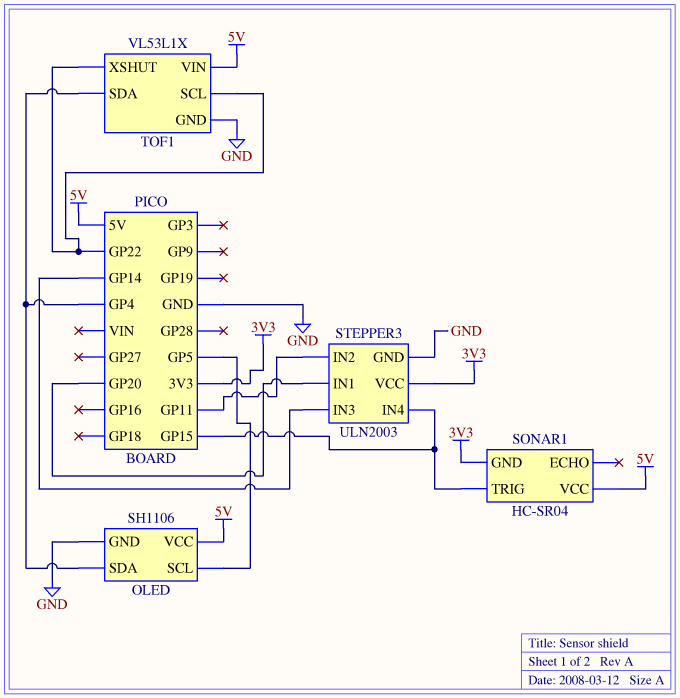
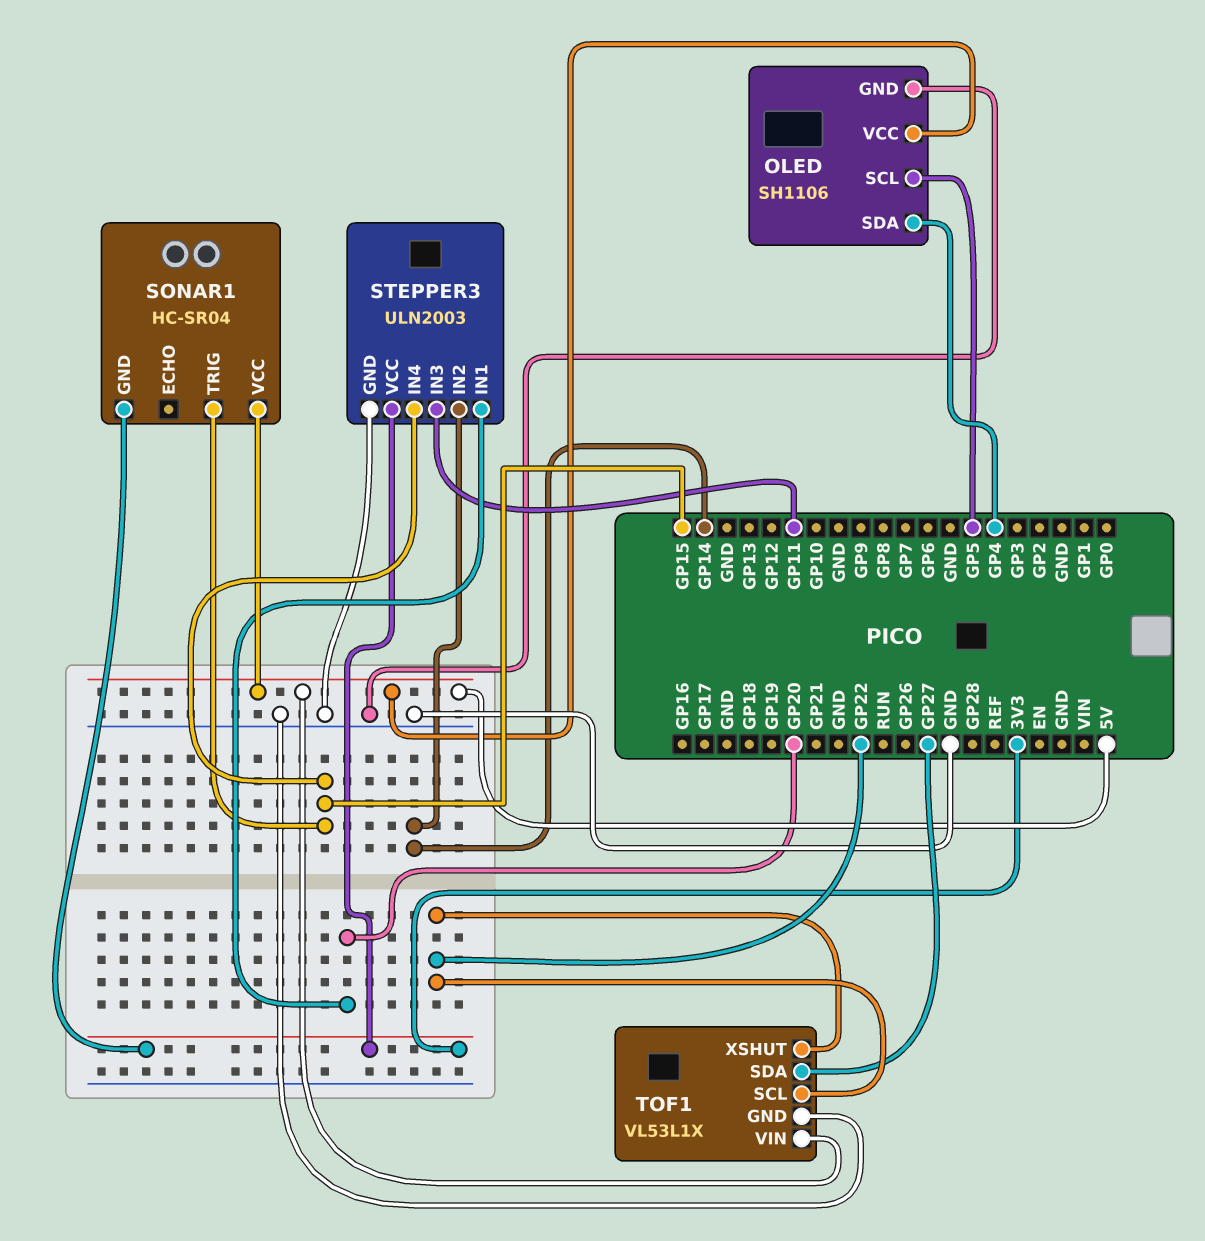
STEPPER3 pin IN2: GP11 -> GP14
STEPPER3 pin IN3: GP14 -> GP11
TOF1 pin SDA: GP4 -> GP27

